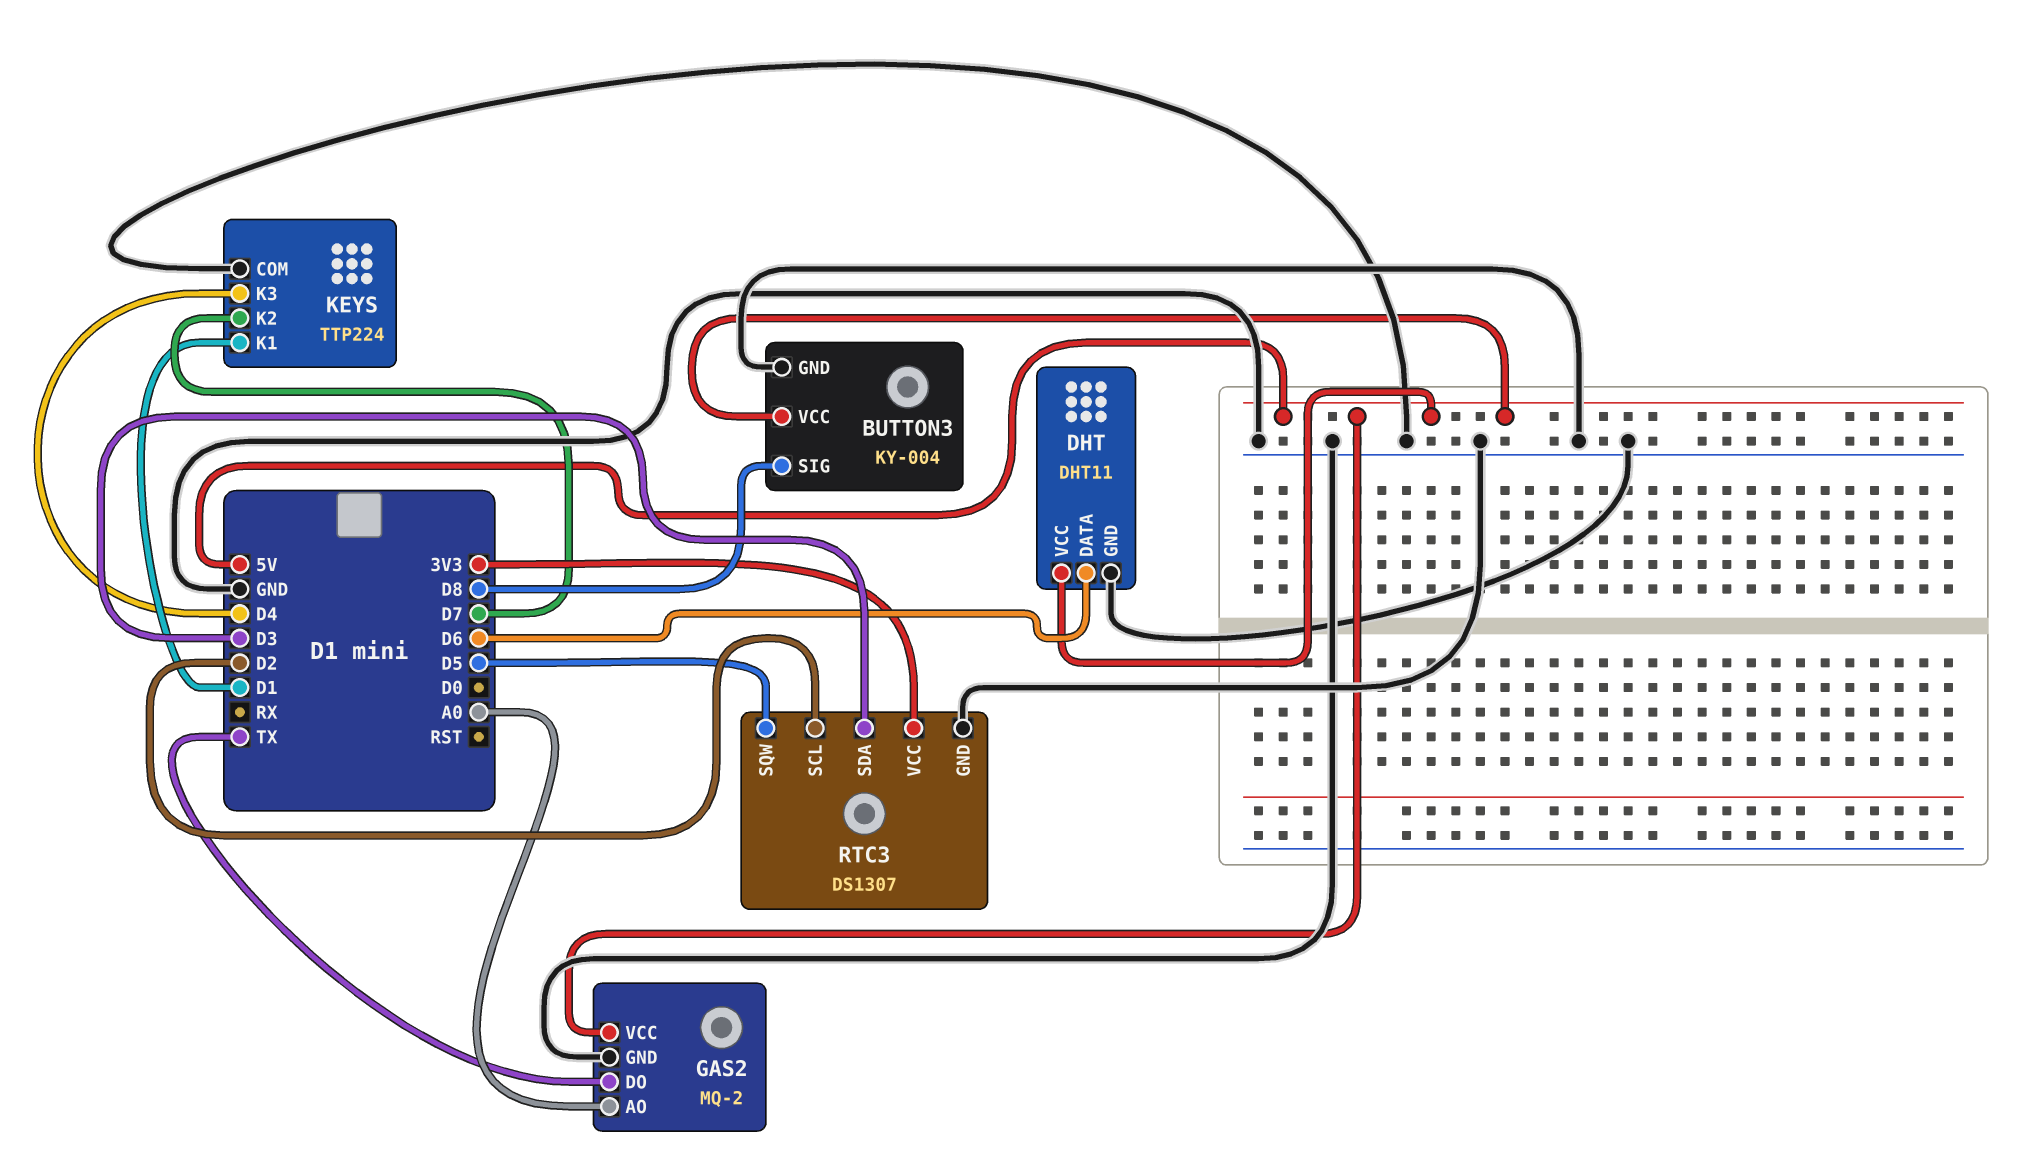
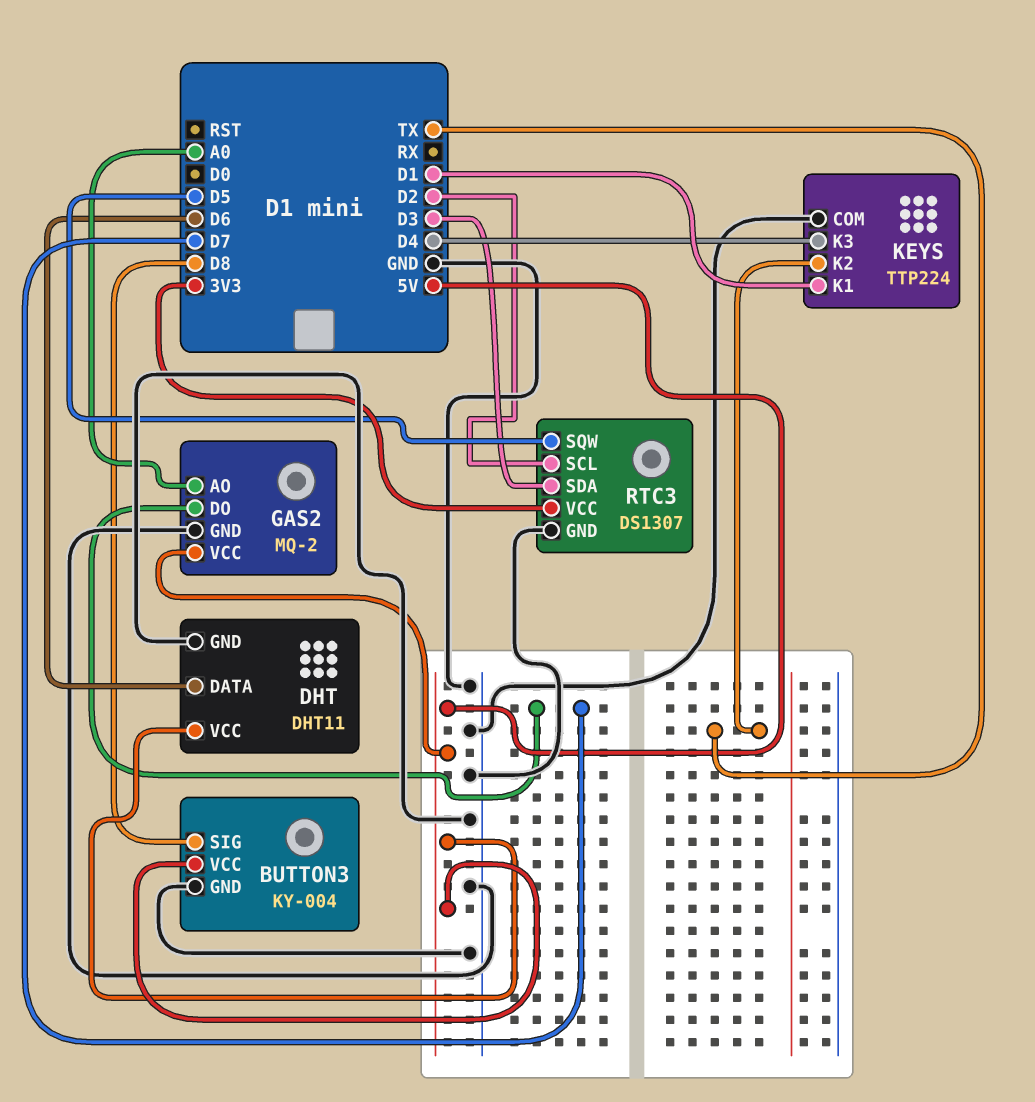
GAS2 pin DO: TX -> D7
KEYS pin K2: D7 -> TX

